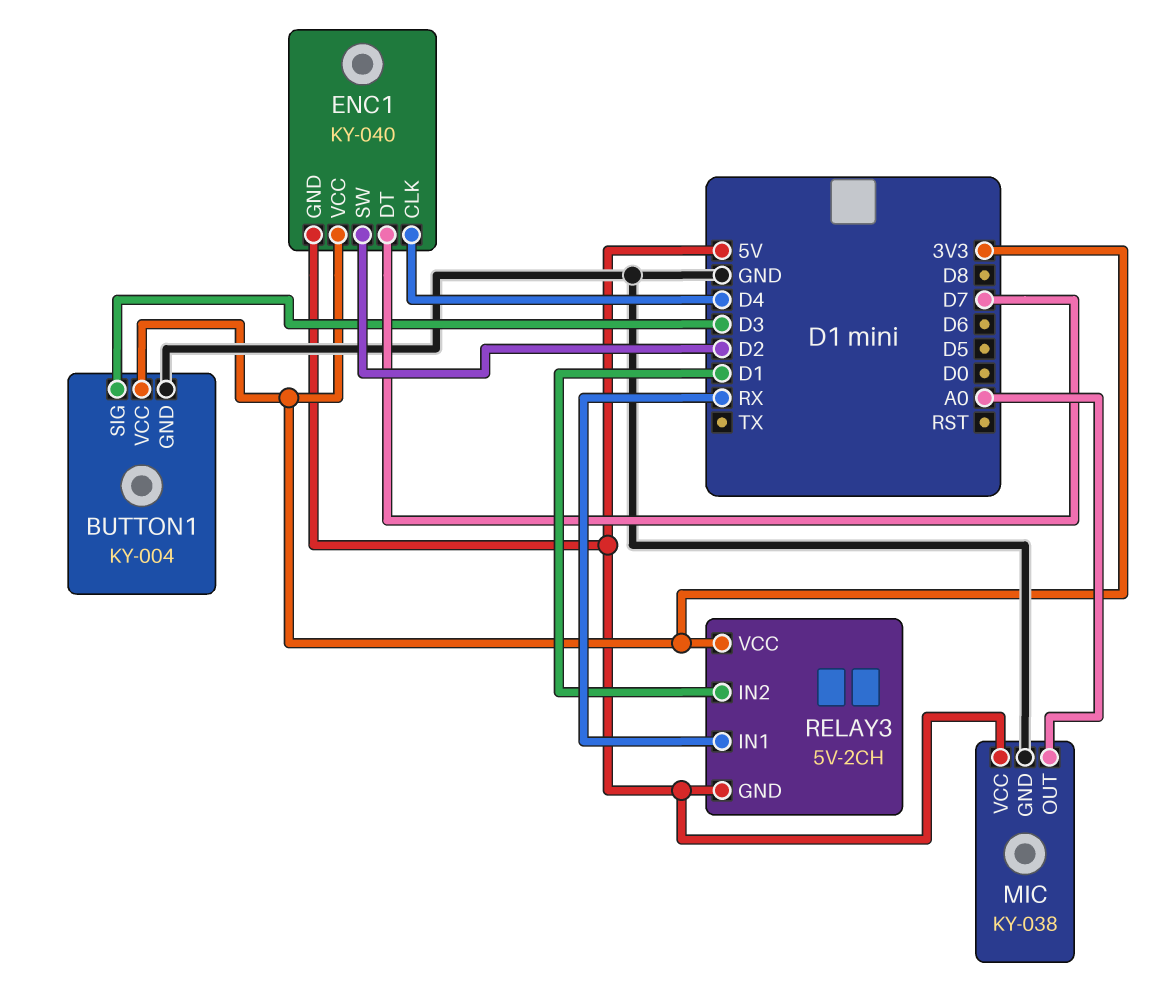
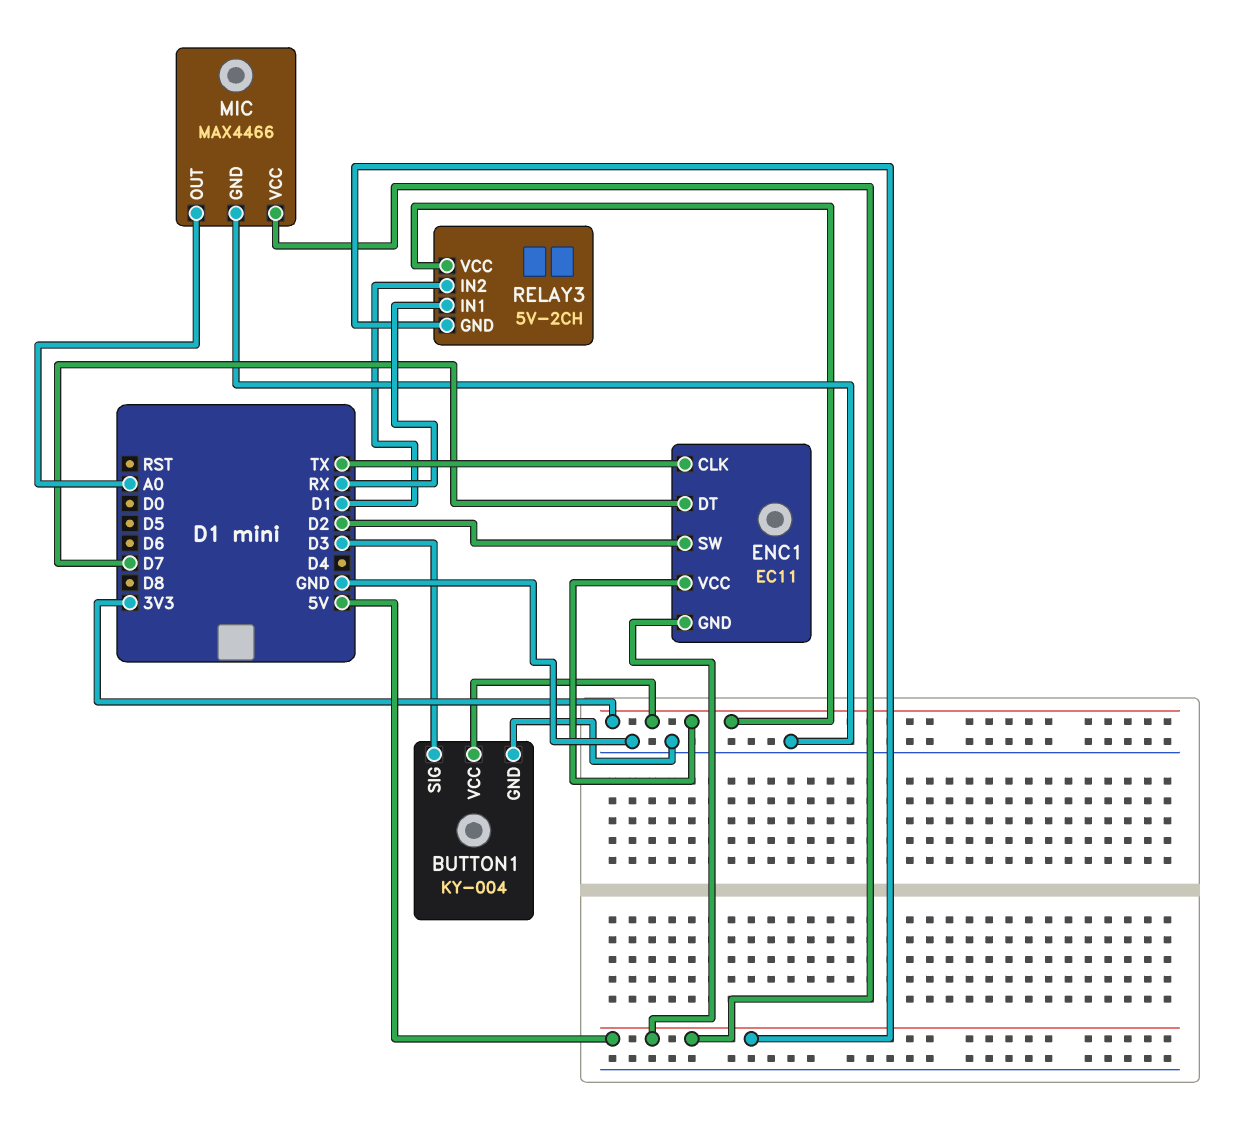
ENC1: KY-040 -> EC11
ENC1 pin CLK: D4 -> TX
MIC: KY-038 -> MAX4466

